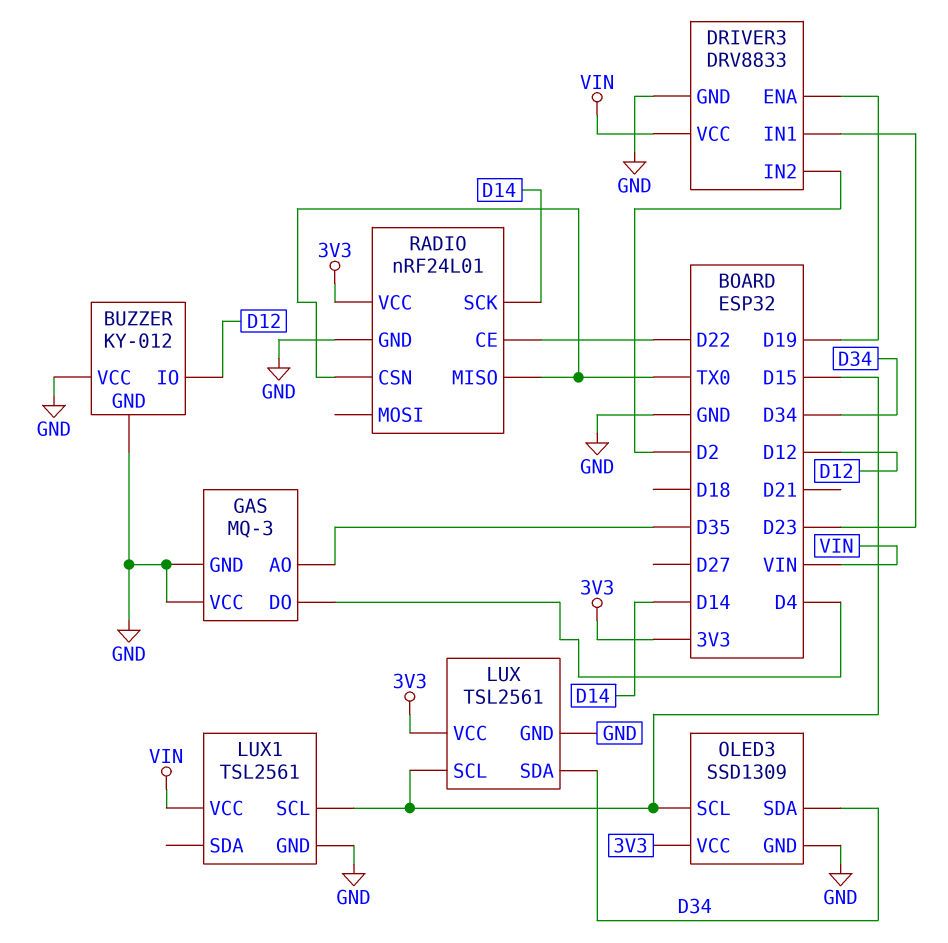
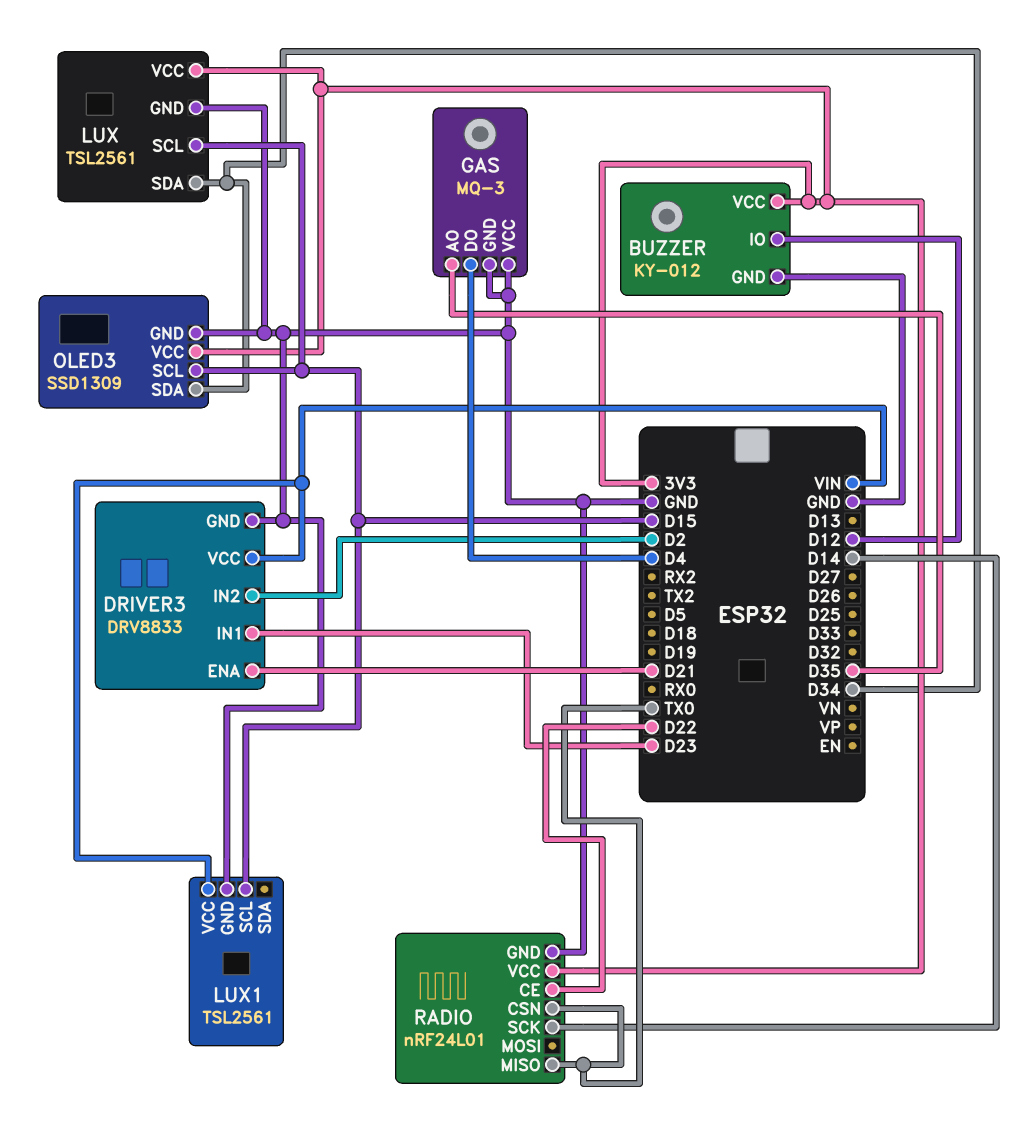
BUZZER pin VCC: GND -> 3V3
DRIVER3 pin ENA: D19 -> D21

